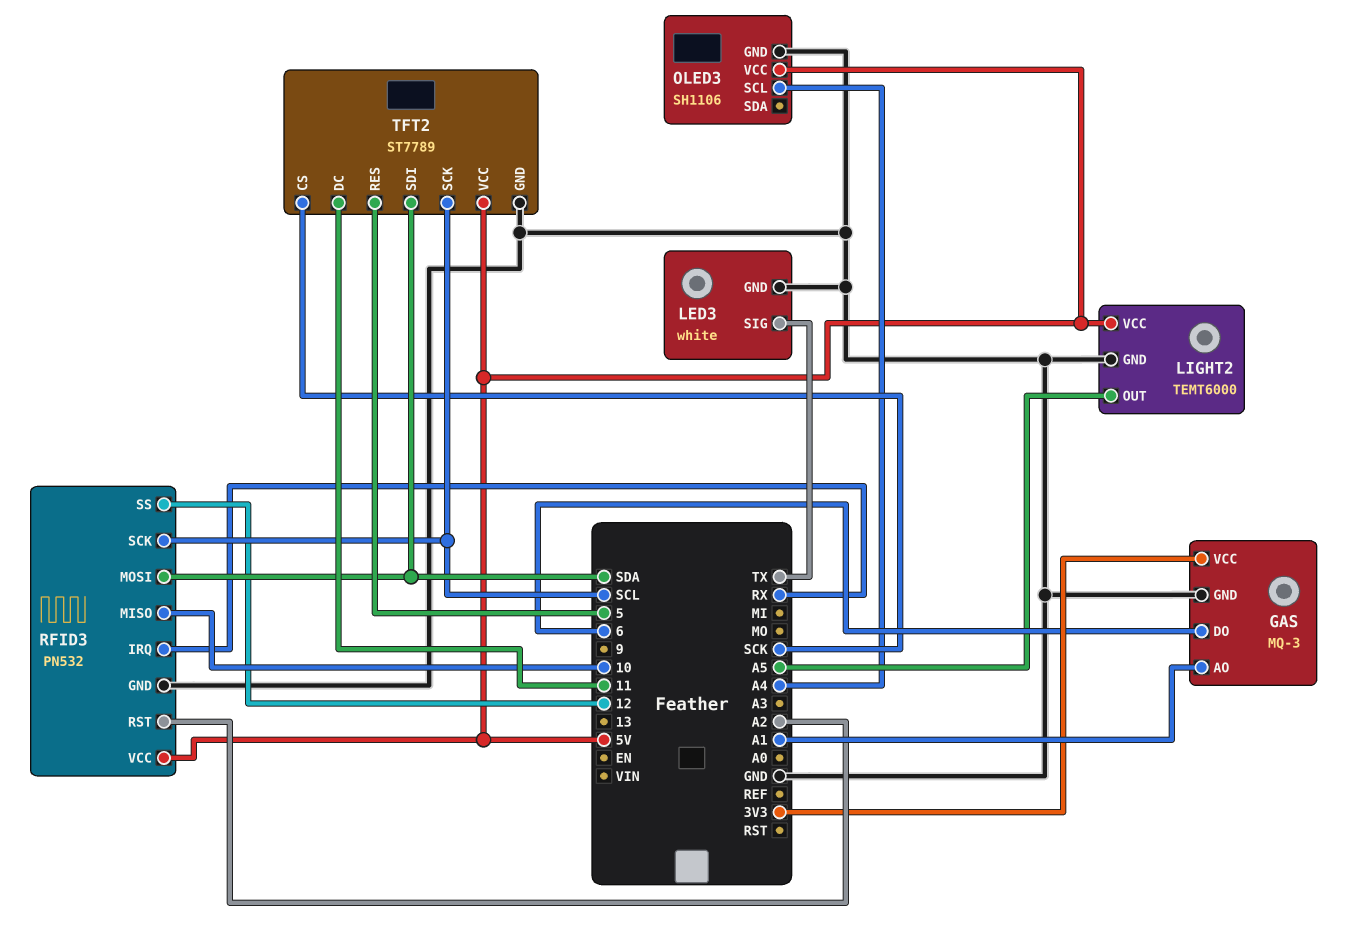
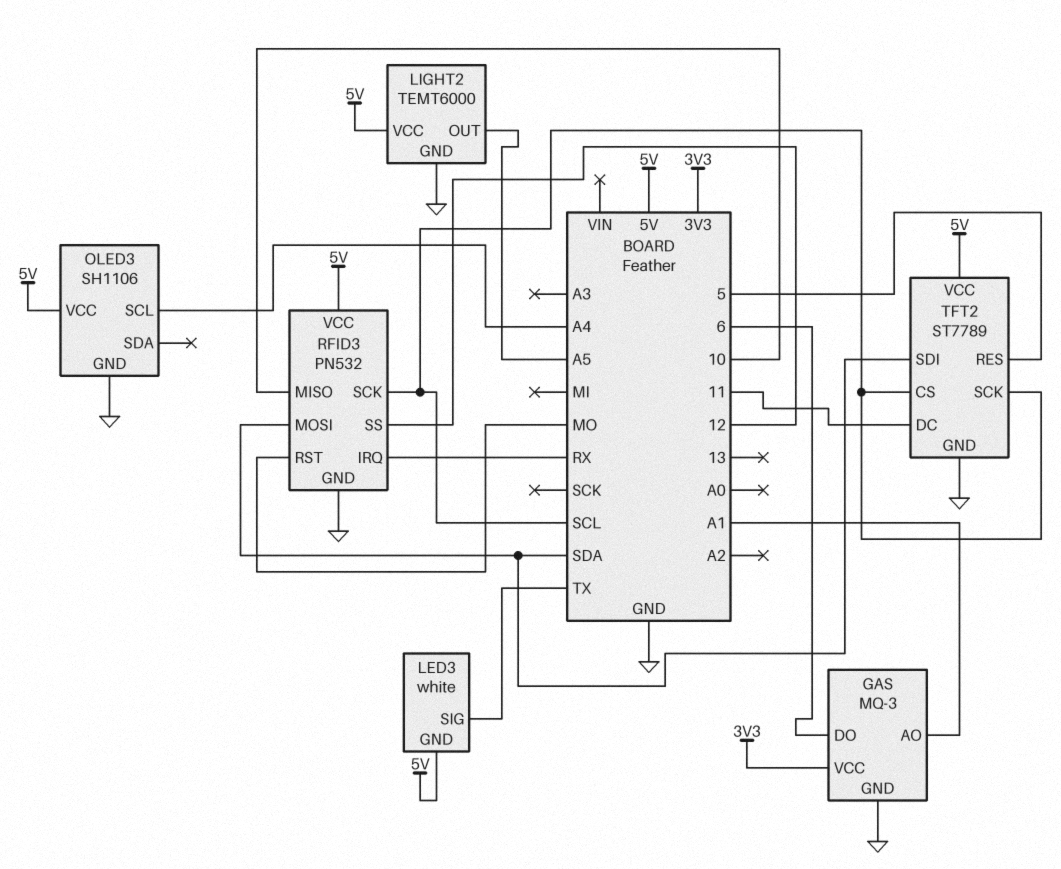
LED3 pin GND: GND -> 5V
RFID3 pin RST: A2 -> MO
TFT2 pin CS: SCK -> SCL

